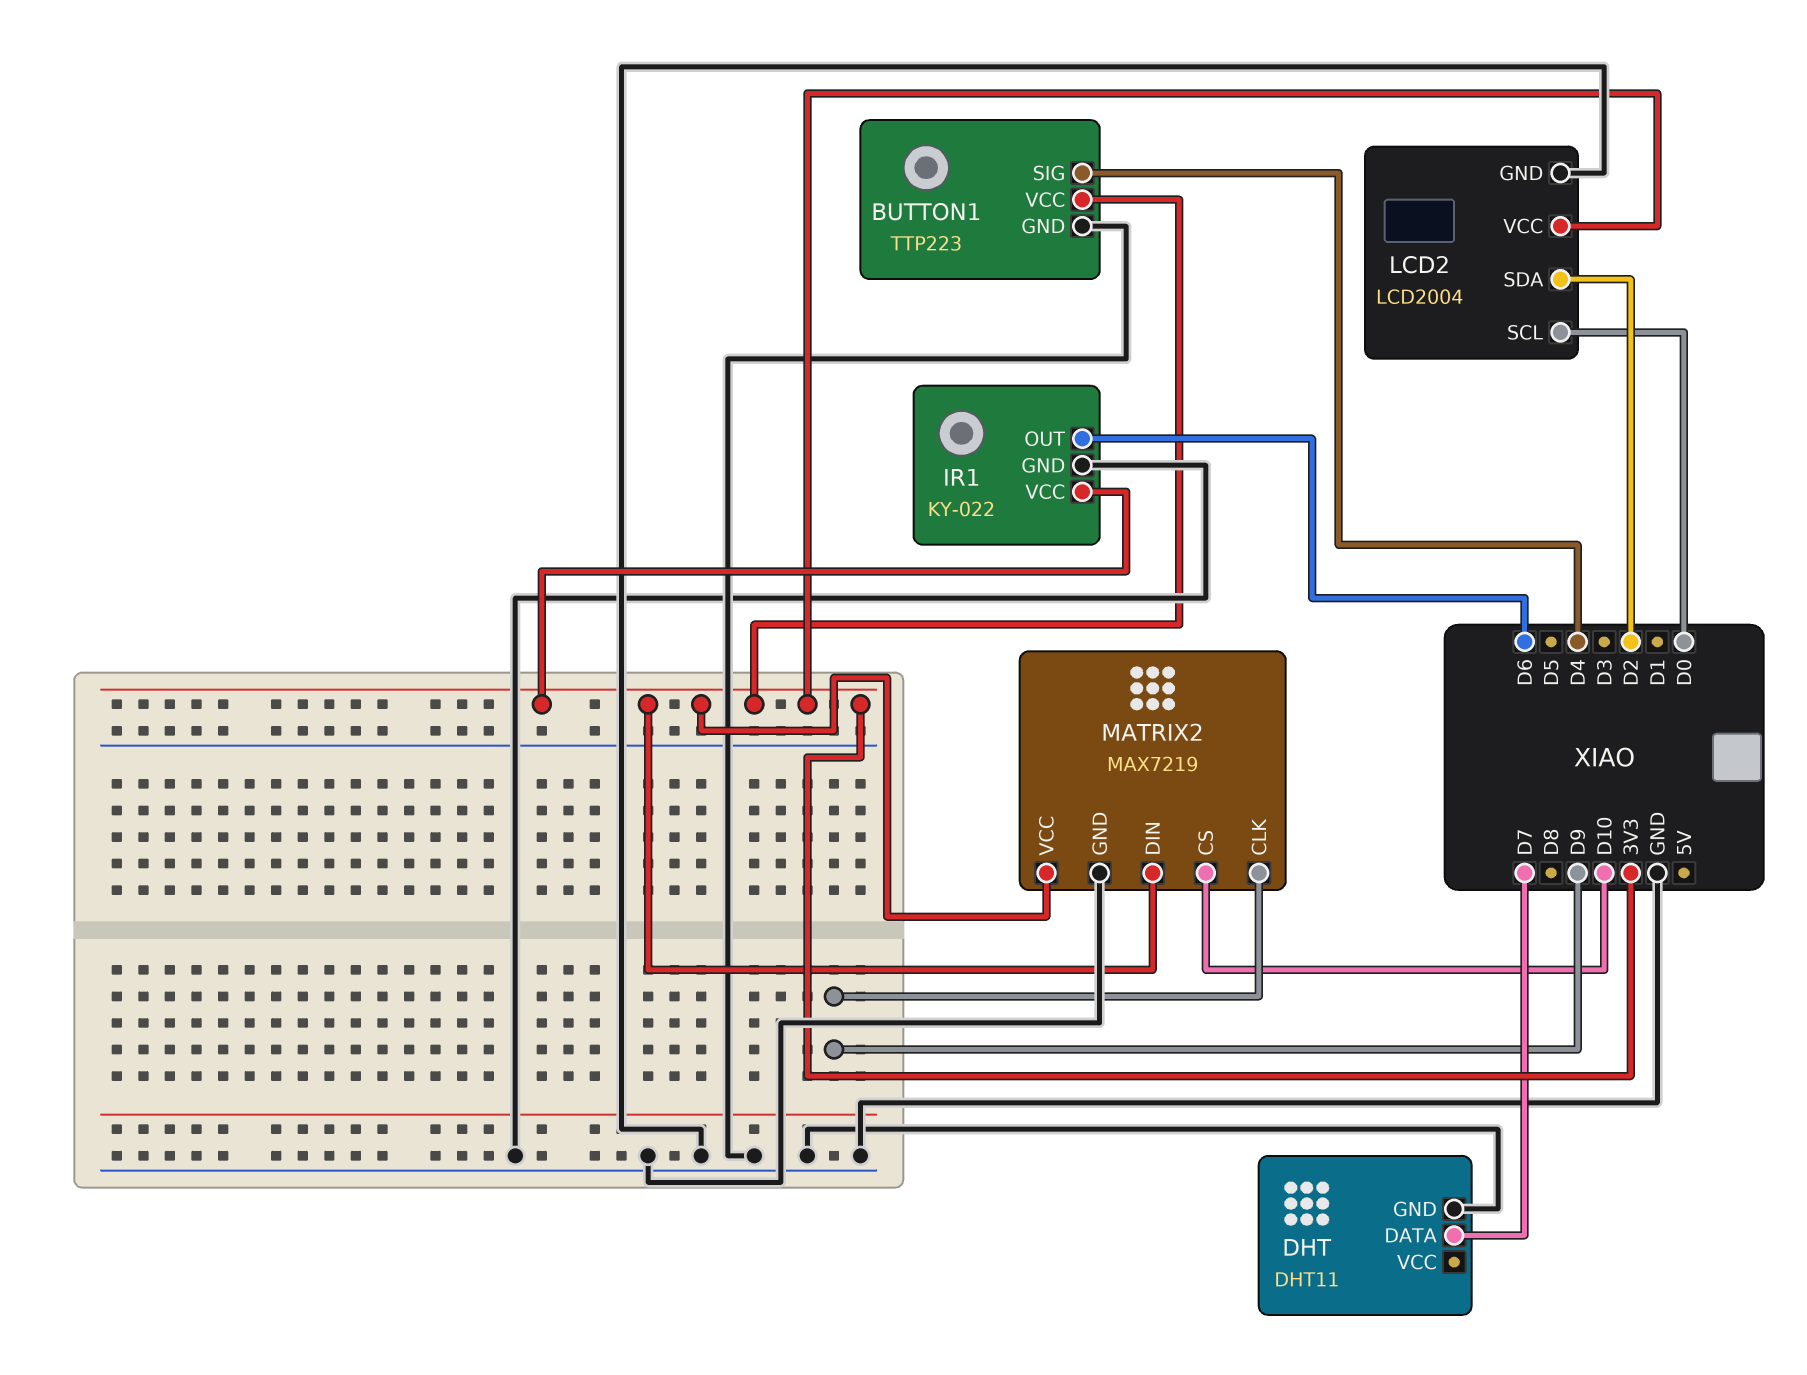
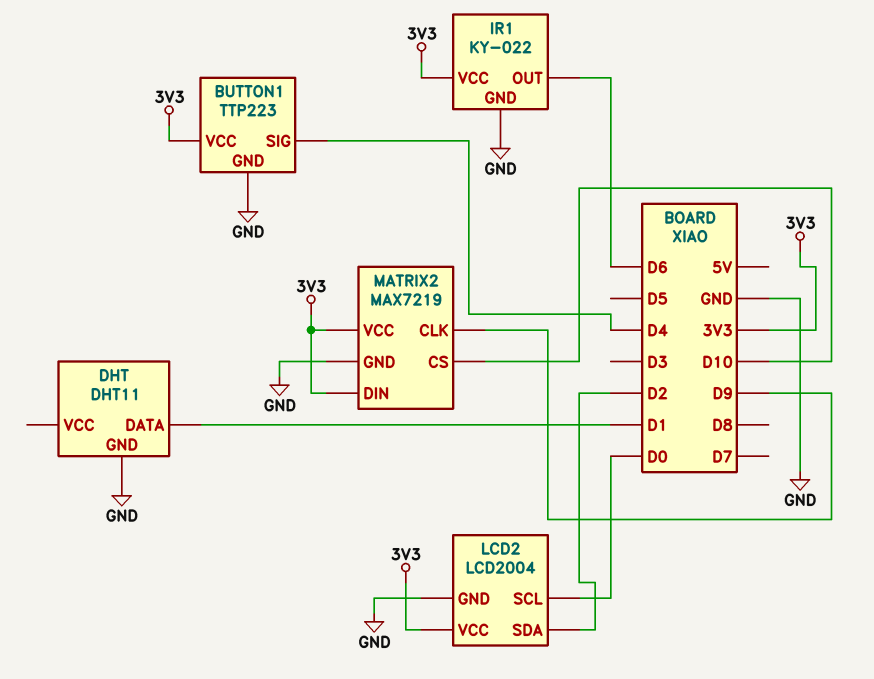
DHT pin DATA: D7 -> D1

